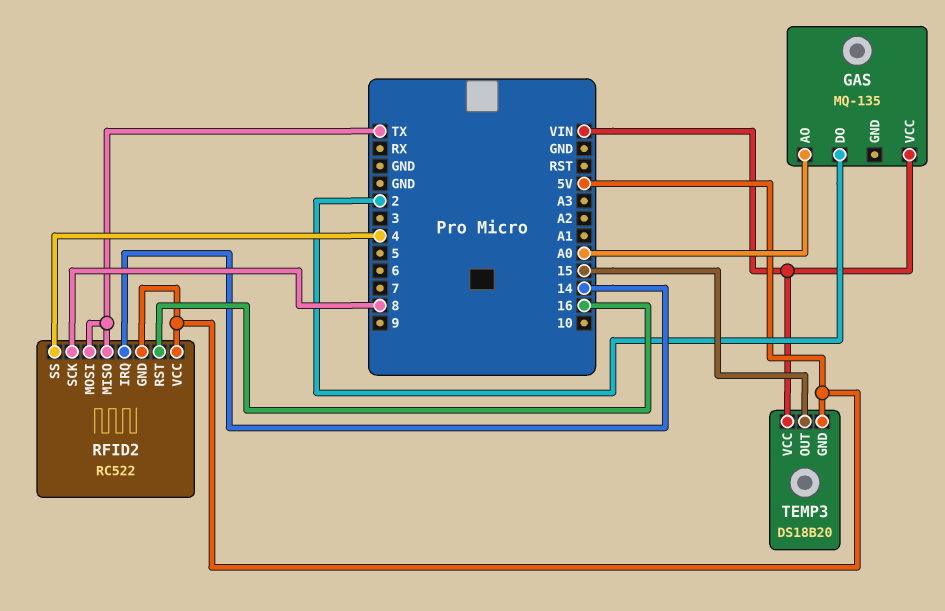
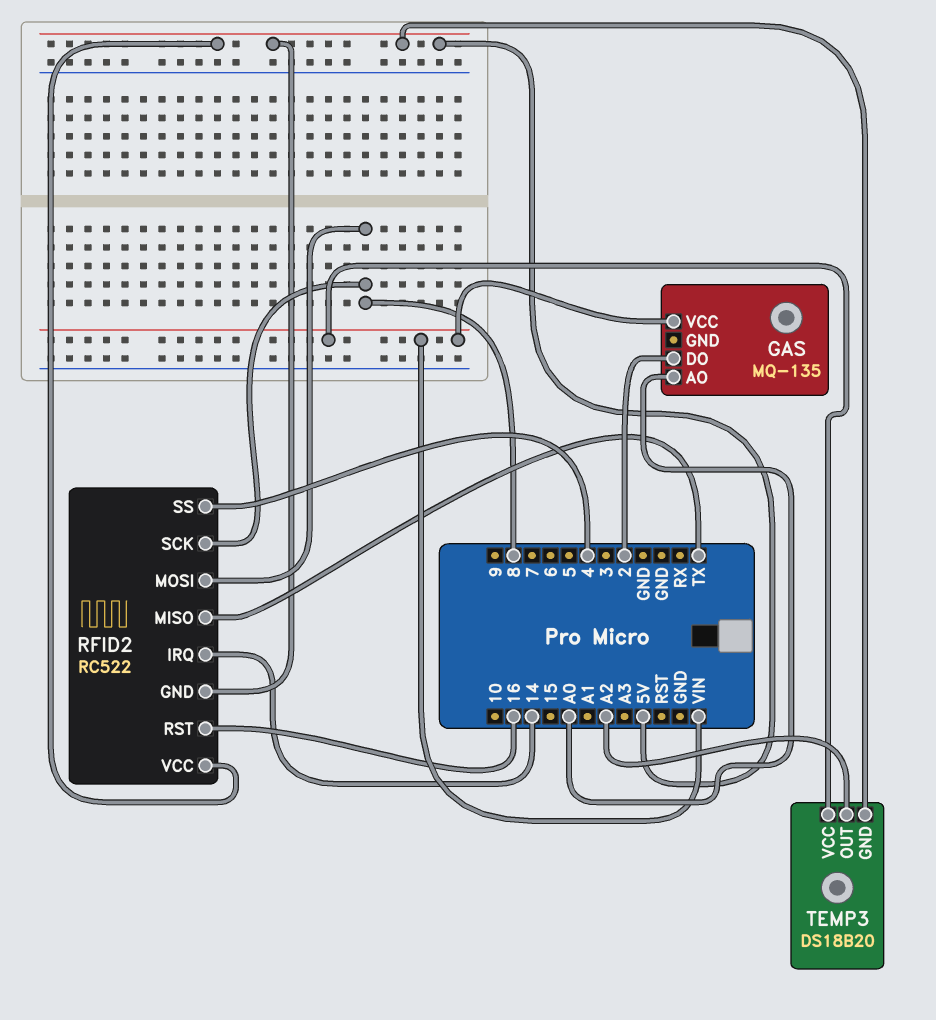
RFID2 pin MOSI: TX -> 8
TEMP3 pin OUT: 15 -> A2

